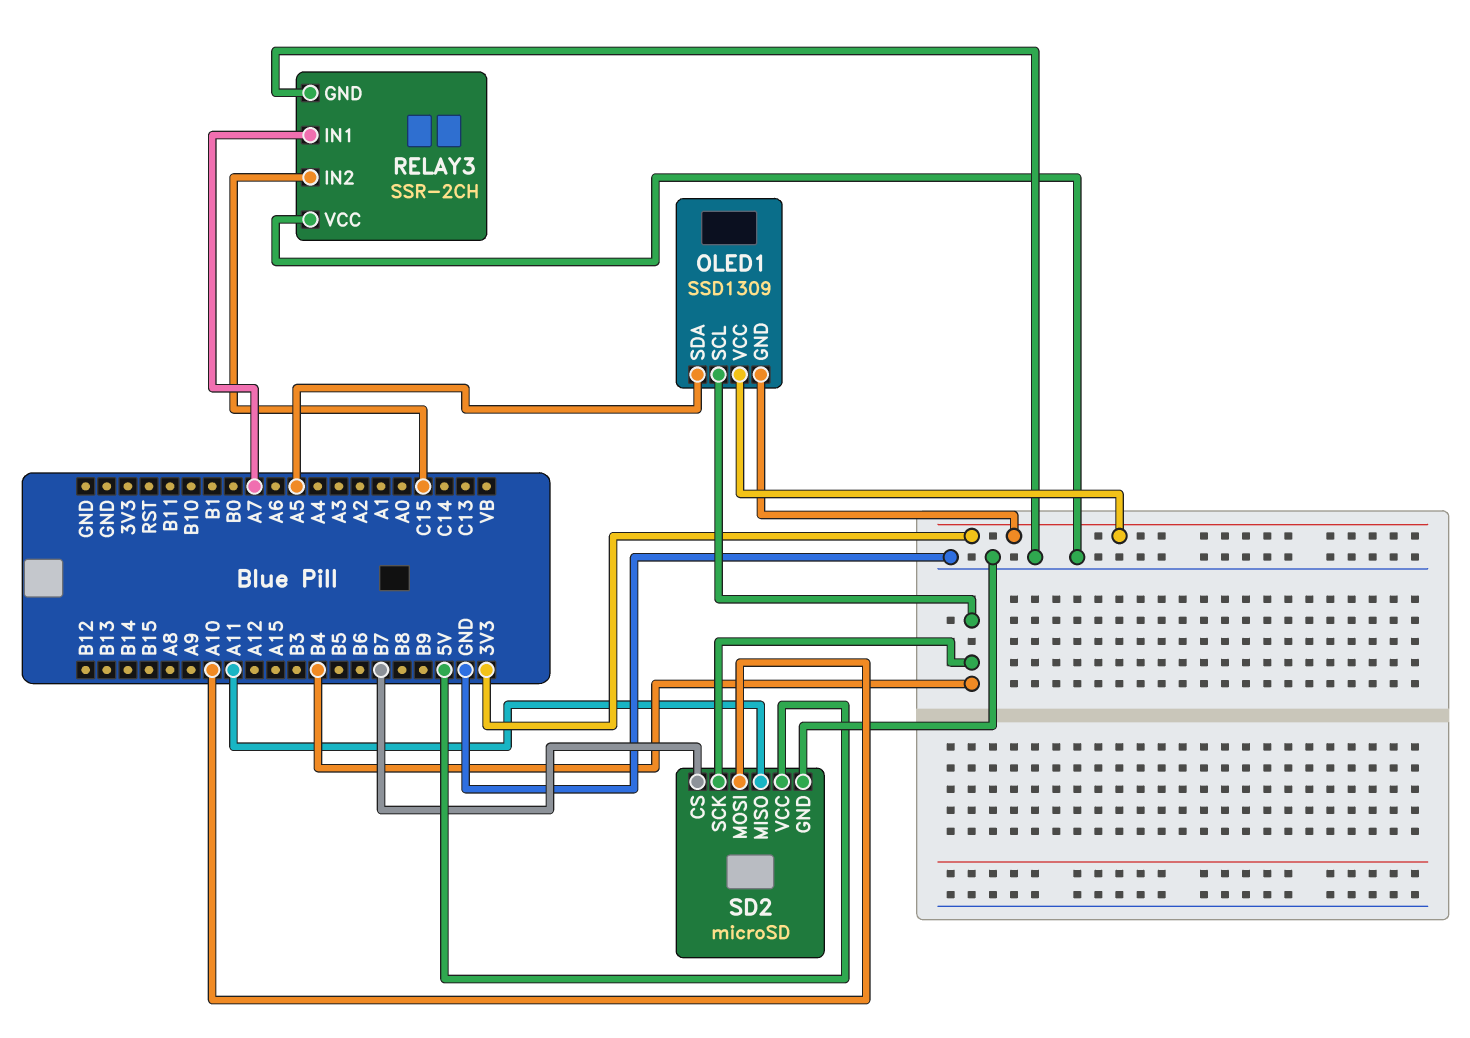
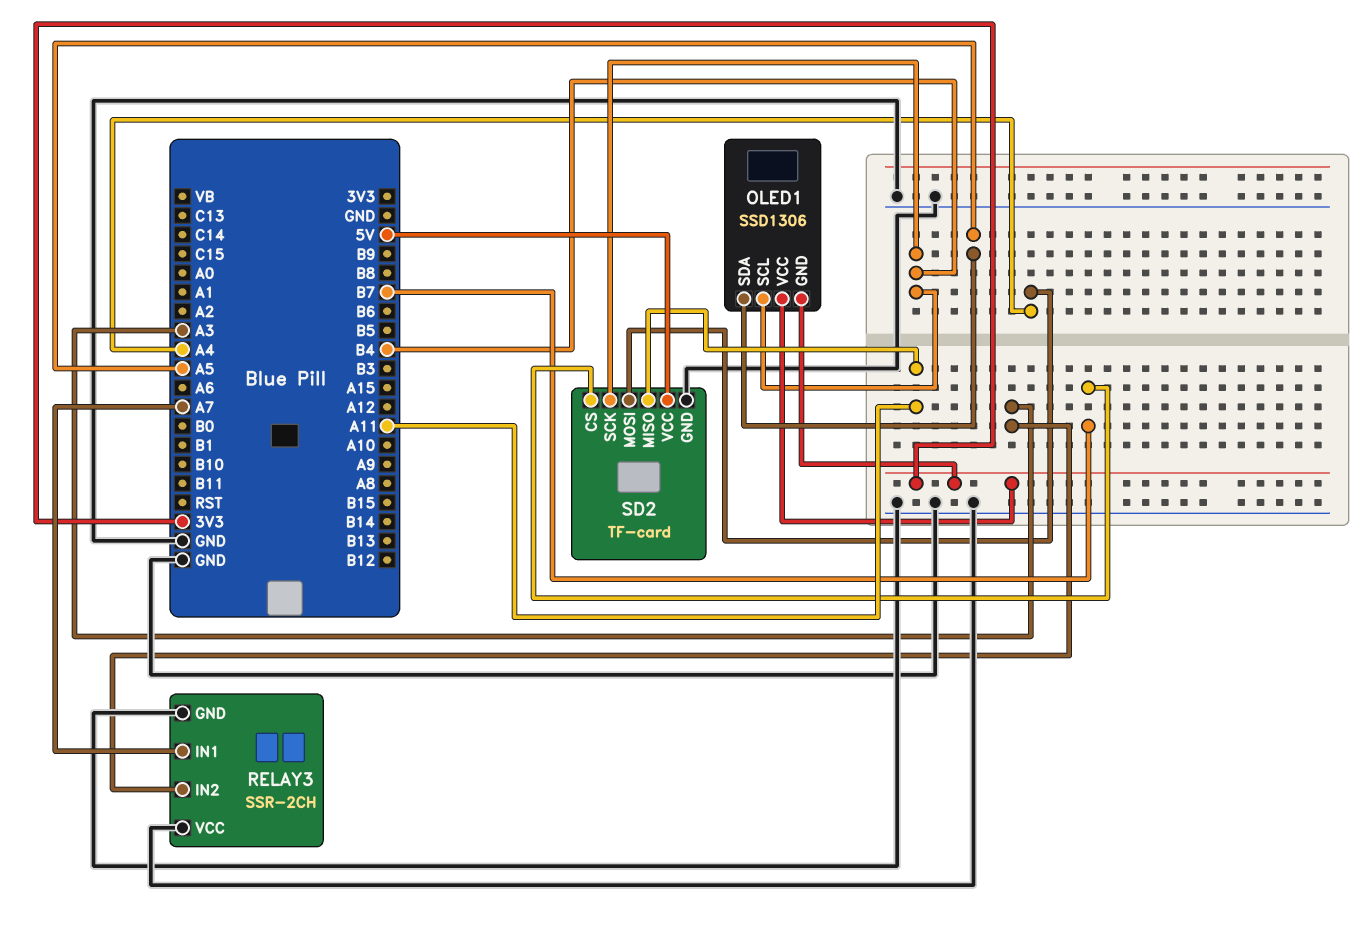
OLED1: SSD1309 -> SSD1306
RELAY3 pin IN2: C15 -> A3
SD2: microSD -> TF-card
SD2 pin MOSI: A10 -> A4

